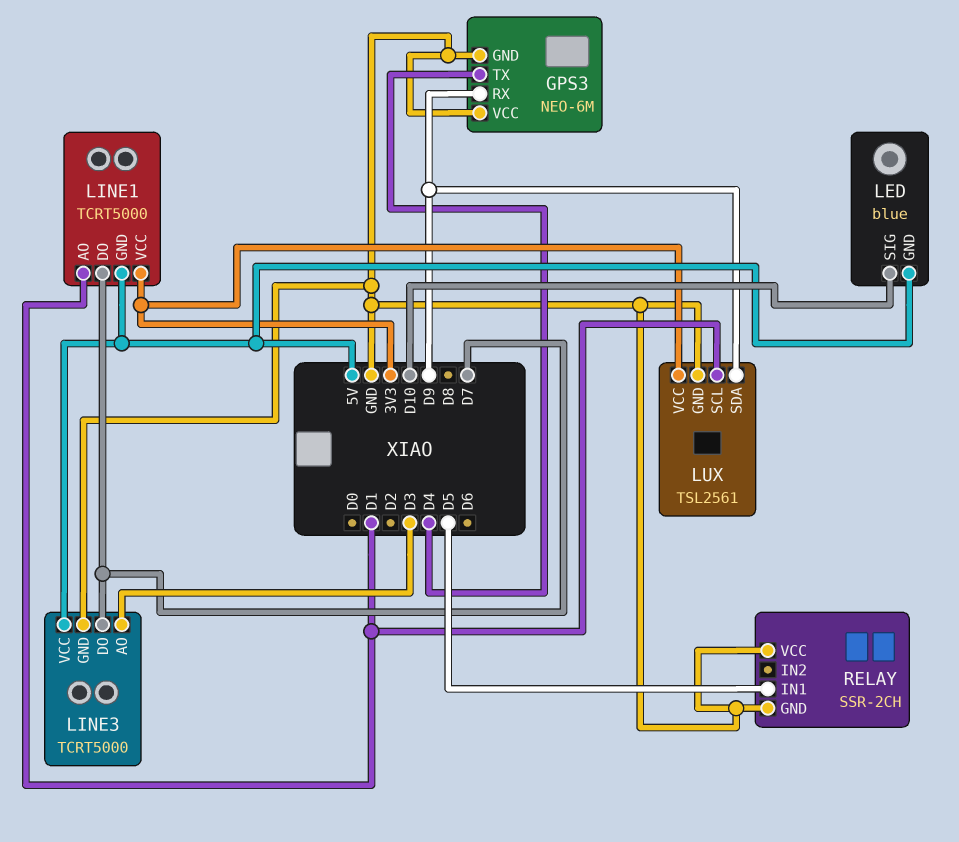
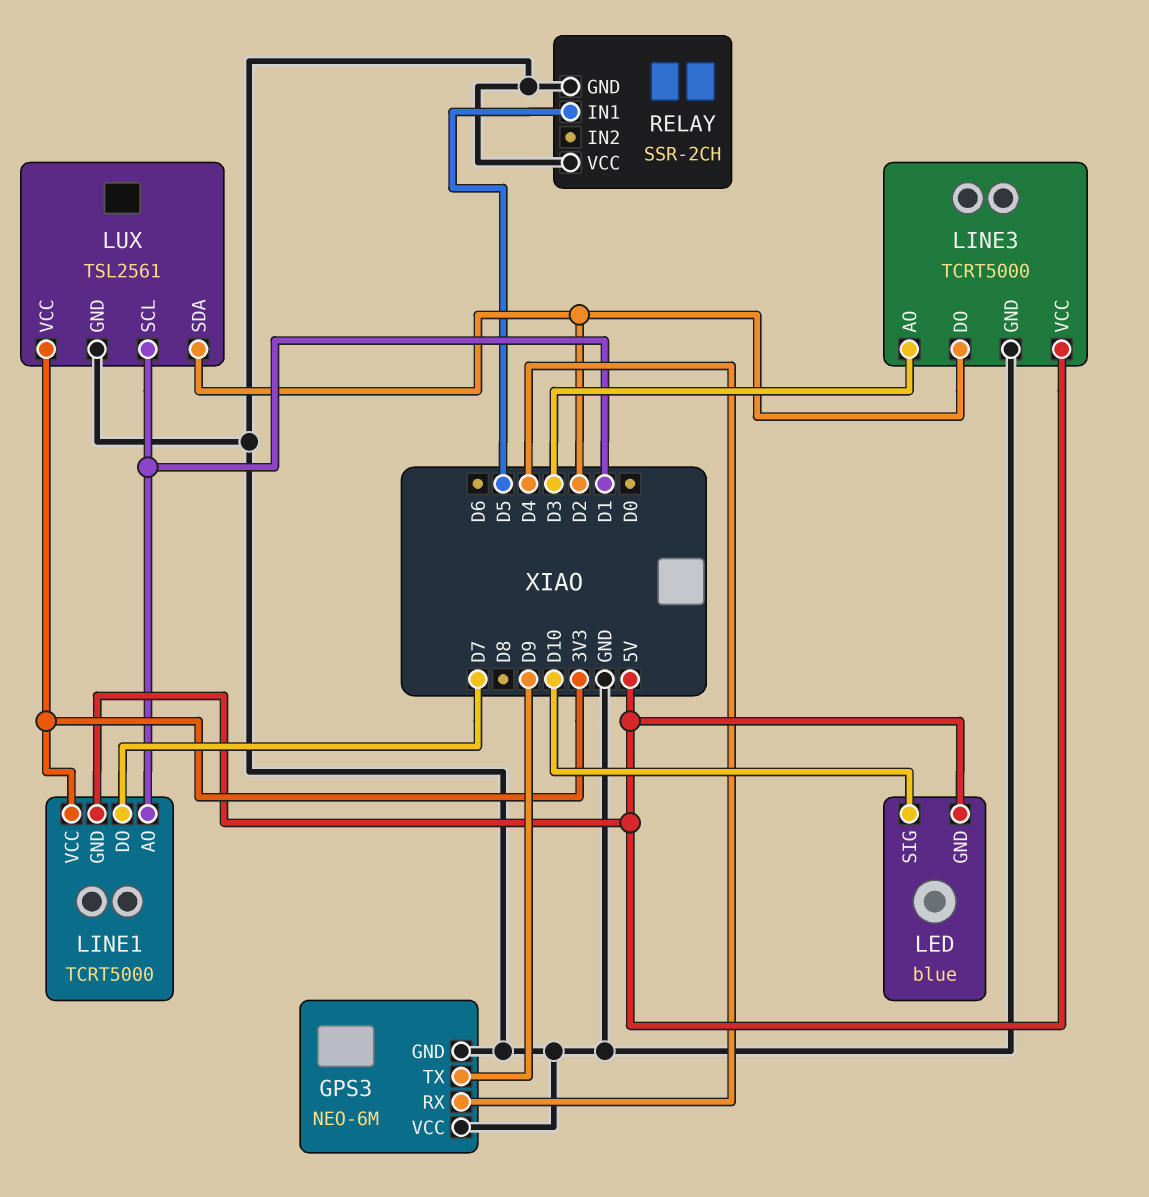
GPS3 pin RX: D9 -> D4
GPS3 pin TX: D4 -> D9
LINE3 pin DO: D7 -> D2
LUX pin SDA: D9 -> D2

